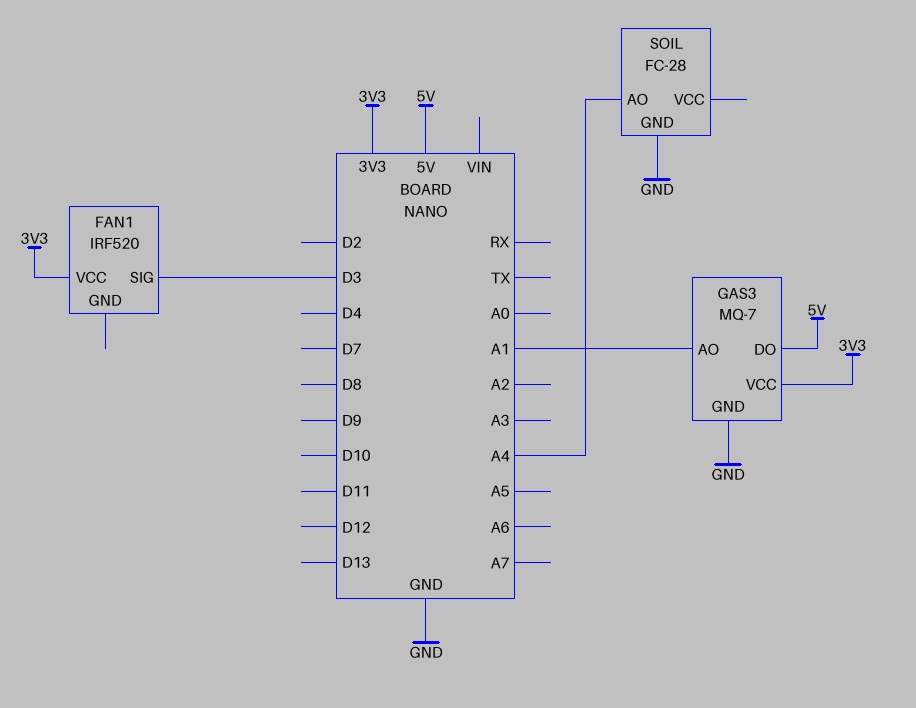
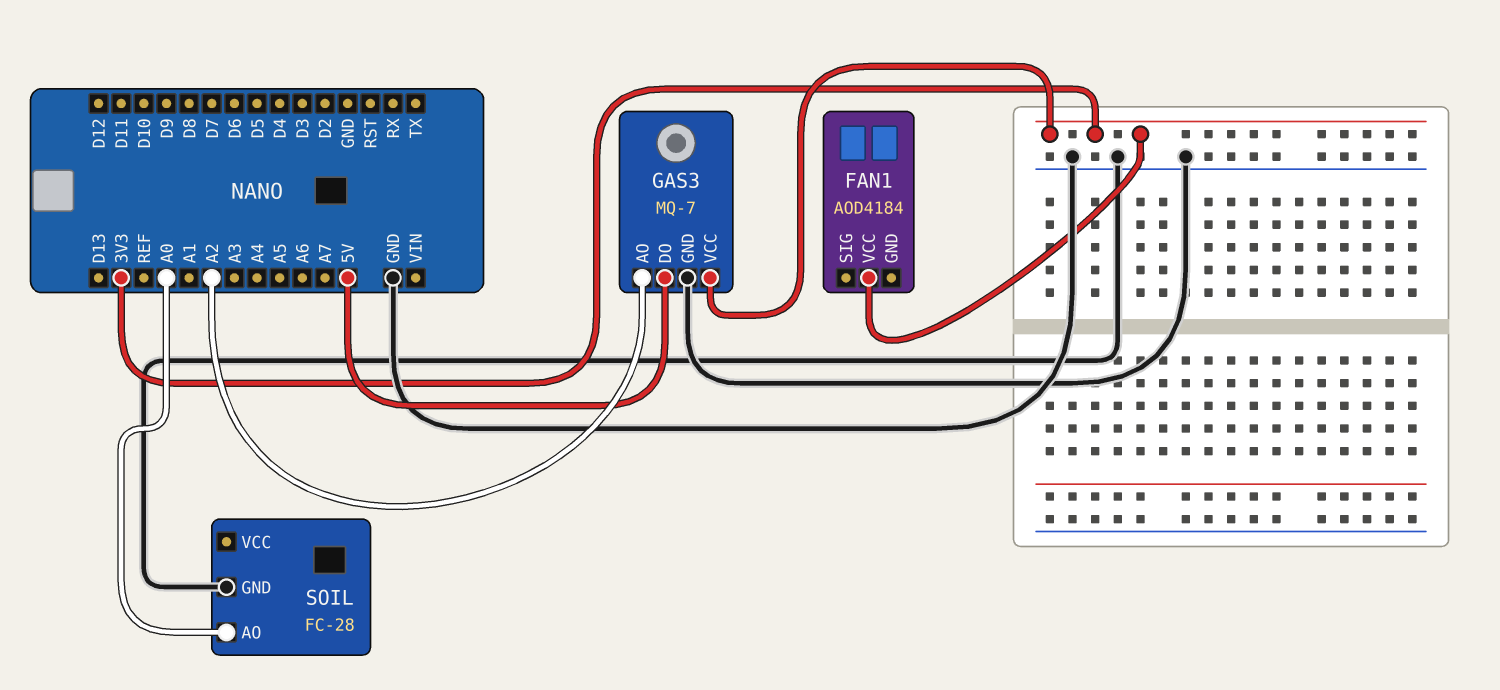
FAN1: IRF520 -> AOD4184
FAN1 pin SIG: D3 -> none
GAS3 pin AO: A1 -> A2
SOIL pin AO: A4 -> A0

